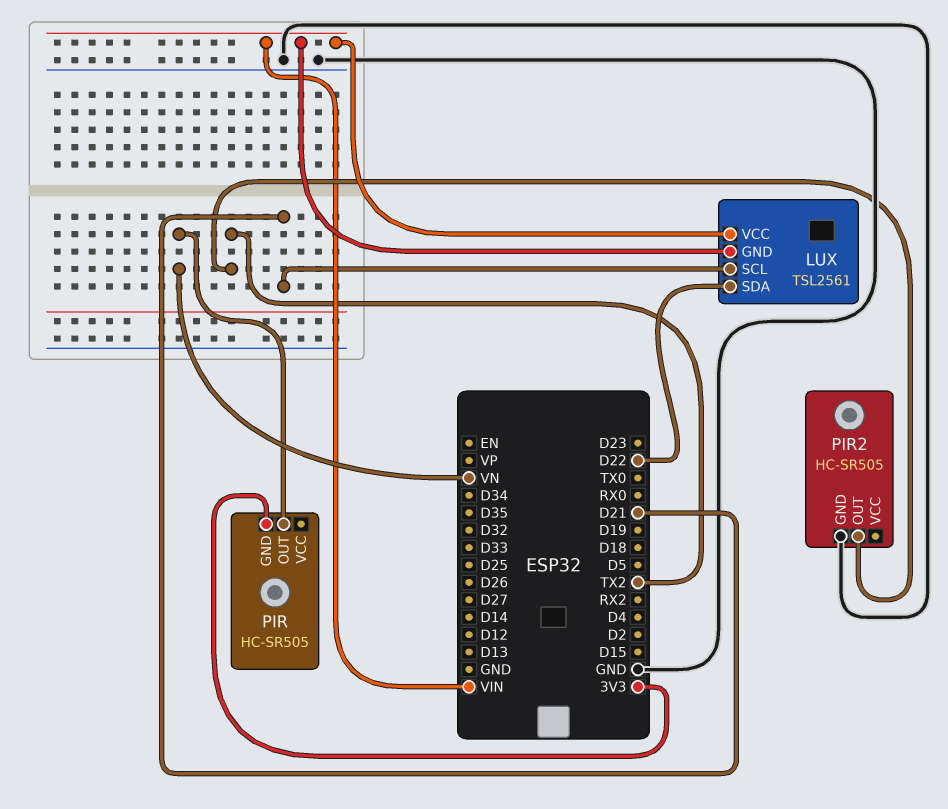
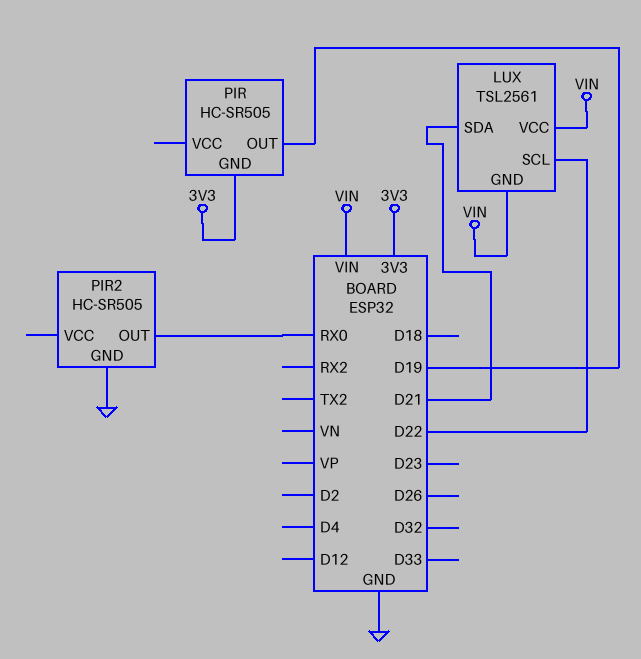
LUX pin SCL: D21 -> D22
LUX pin SDA: D22 -> D21
PIR pin OUT: VN -> D19
PIR2 pin OUT: TX2 -> RX0

